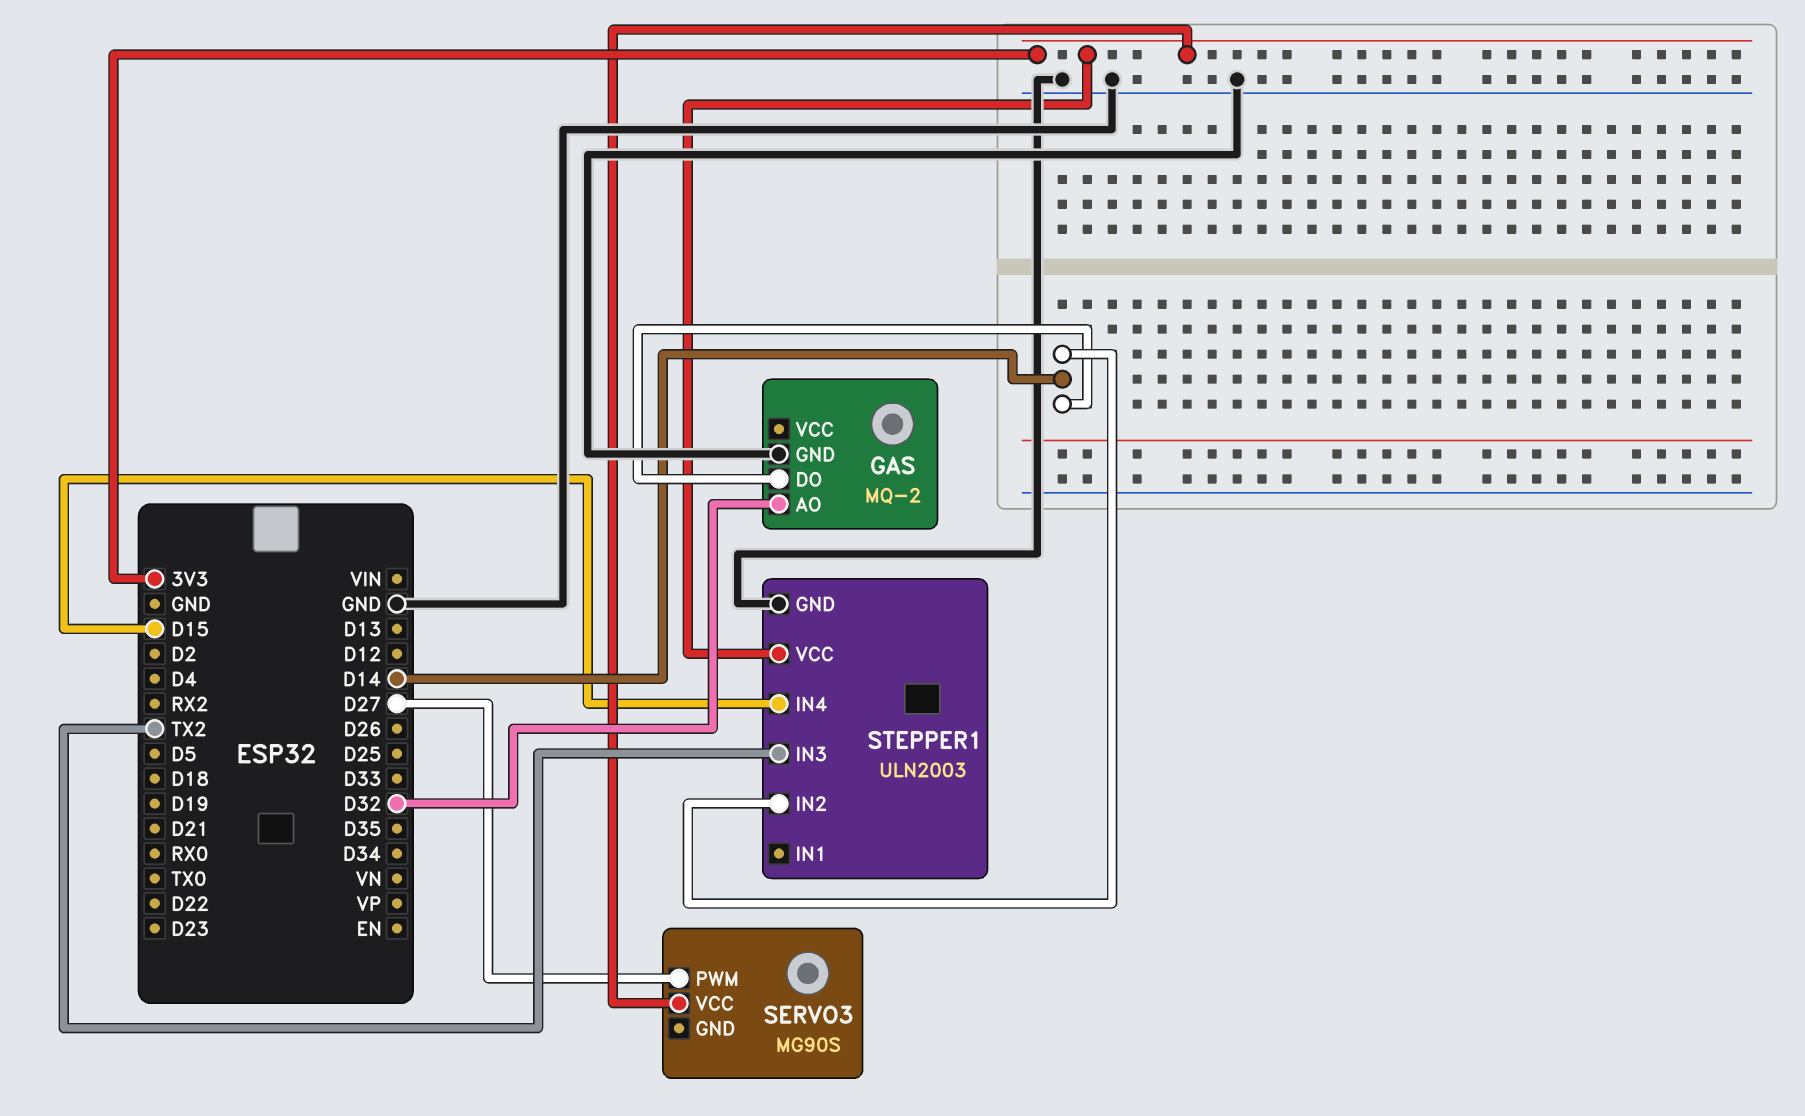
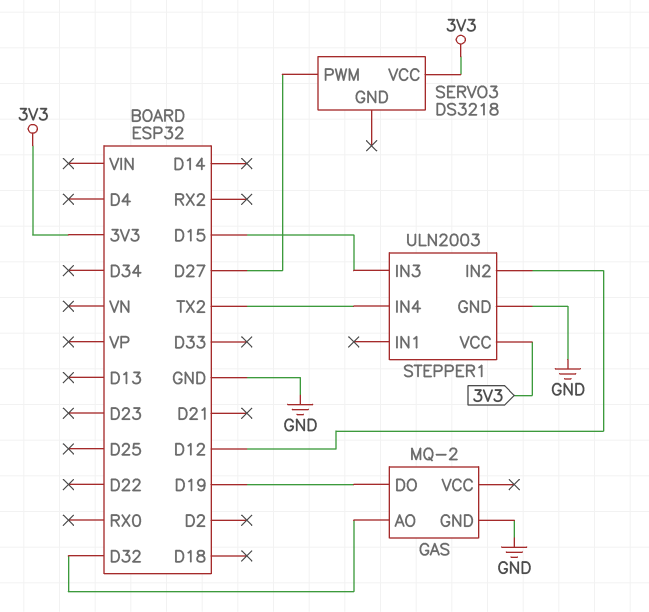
GAS pin DO: D14 -> D19
SERVO3: MG90S -> DS3218
STEPPER1 pin IN2: D14 -> D12
STEPPER1 pin IN3: TX2 -> D15
STEPPER1 pin IN4: D15 -> TX2

